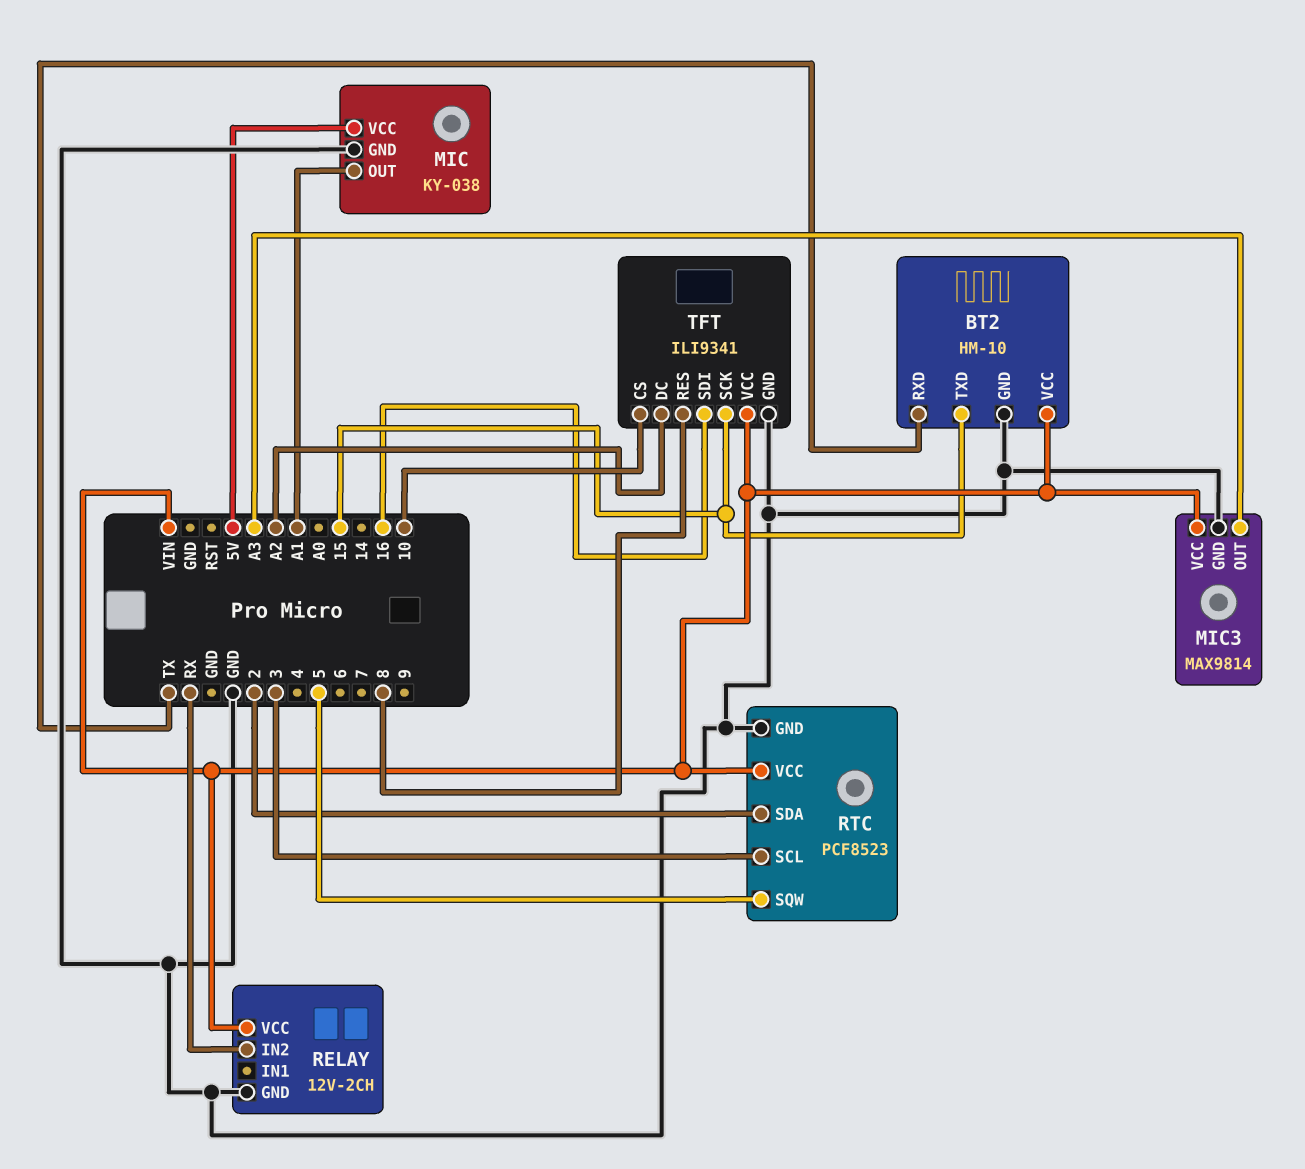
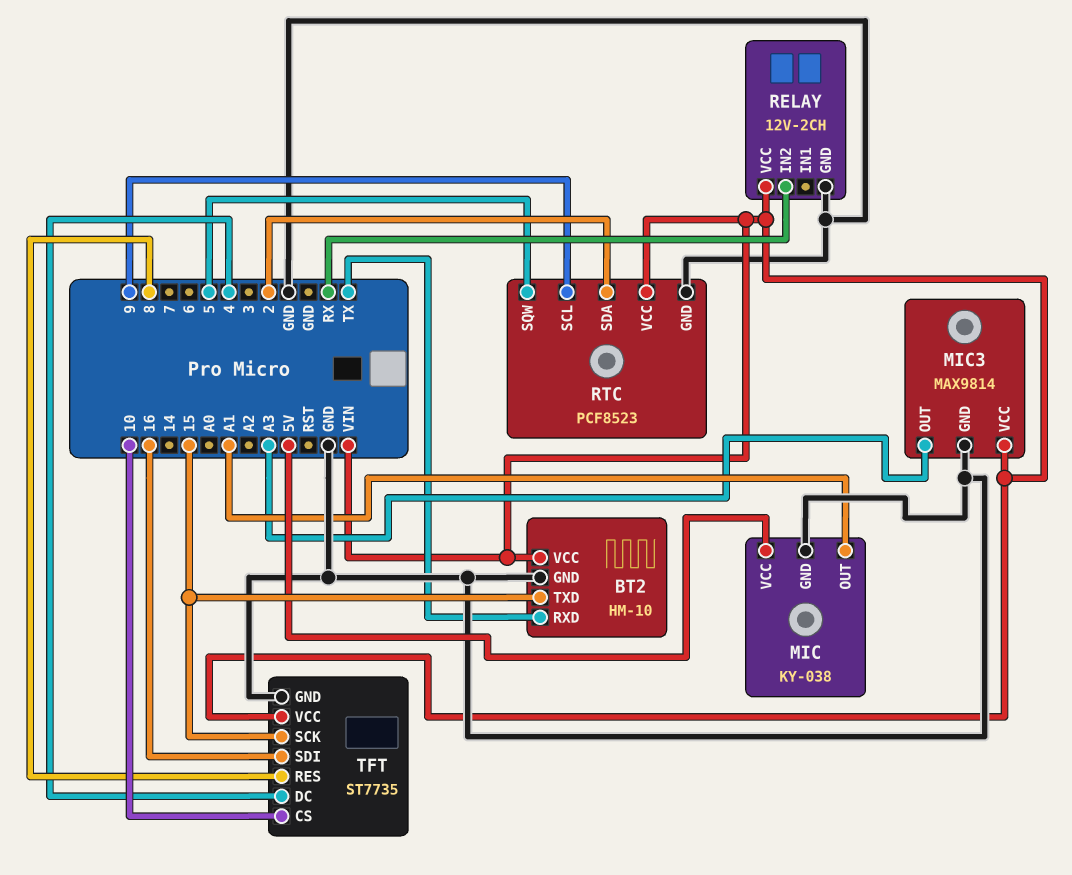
RTC pin SCL: 3 -> 9
TFT: ILI9341 -> ST7735
TFT pin DC: A2 -> 4

